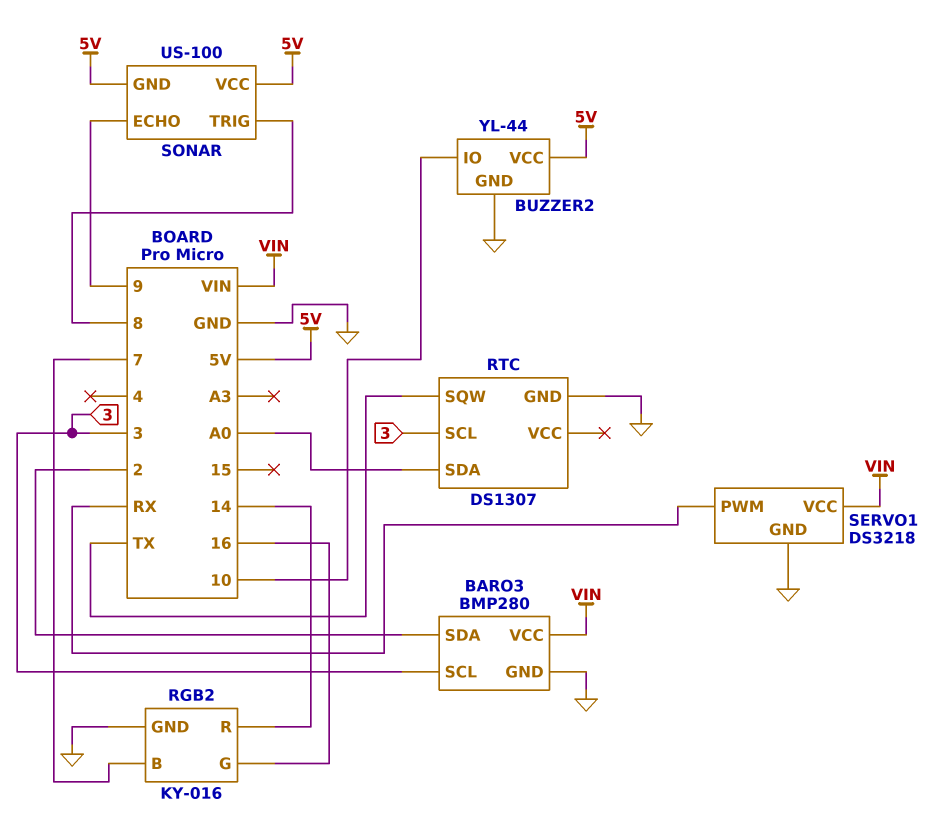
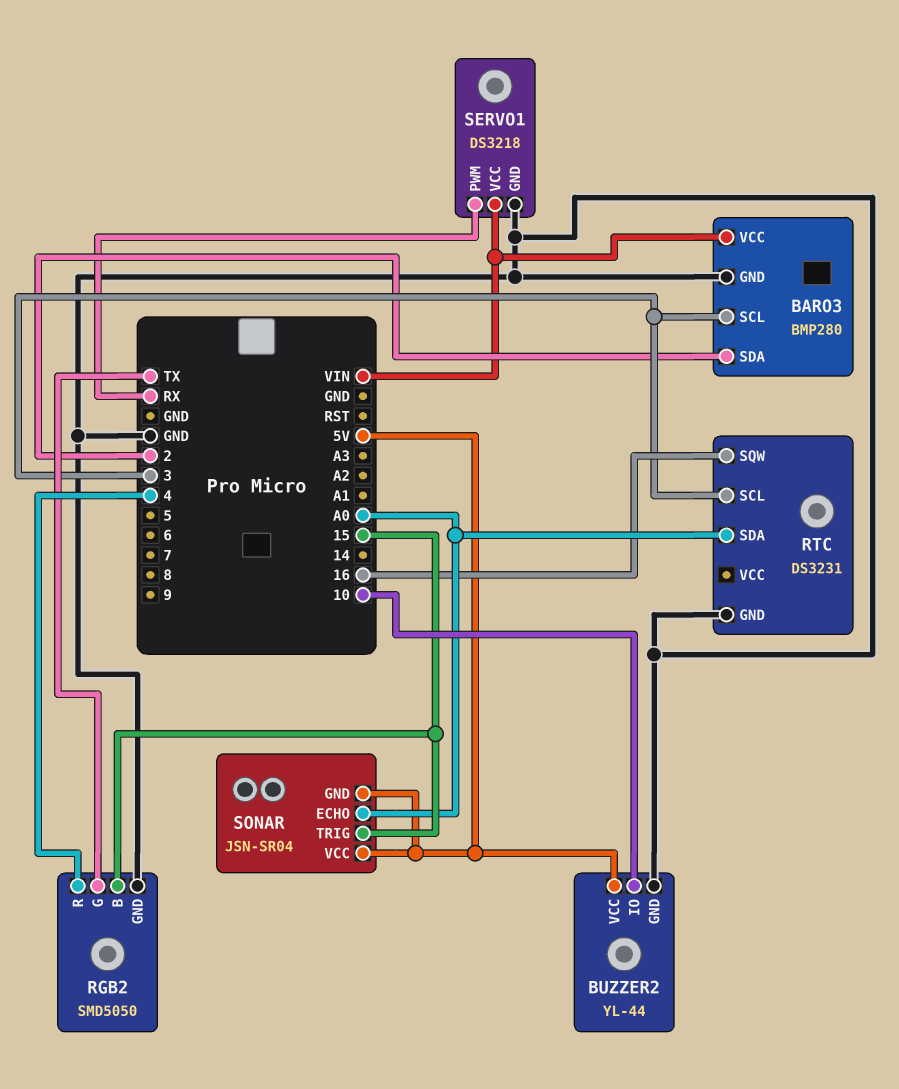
RGB2: KY-016 -> SMD5050
RGB2 pin B: 7 -> 15
RGB2 pin G: 16 -> TX
RGB2 pin R: 14 -> 4
RTC: DS1307 -> DS3231
RTC pin SQW: TX -> 16
SONAR: US-100 -> JSN-SR04
SONAR pin ECHO: 9 -> A0
SONAR pin TRIG: 8 -> 15

